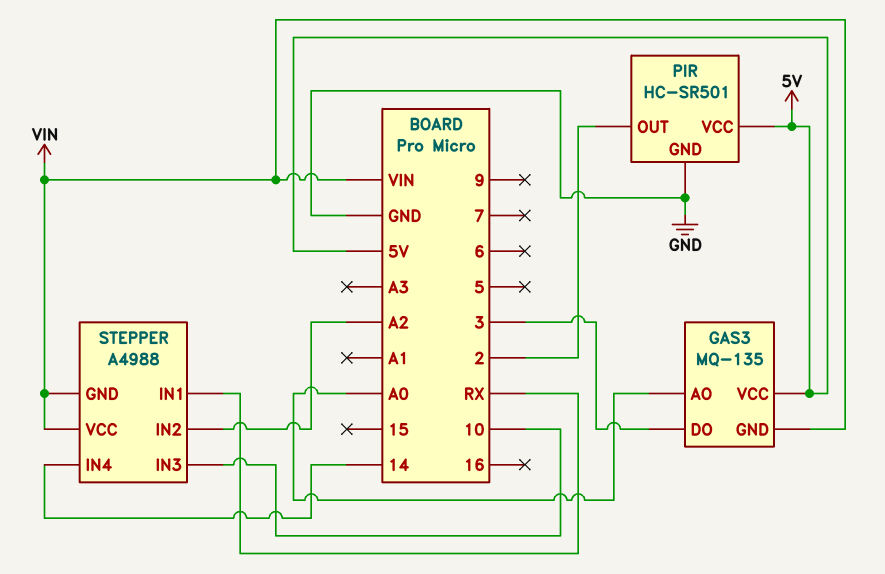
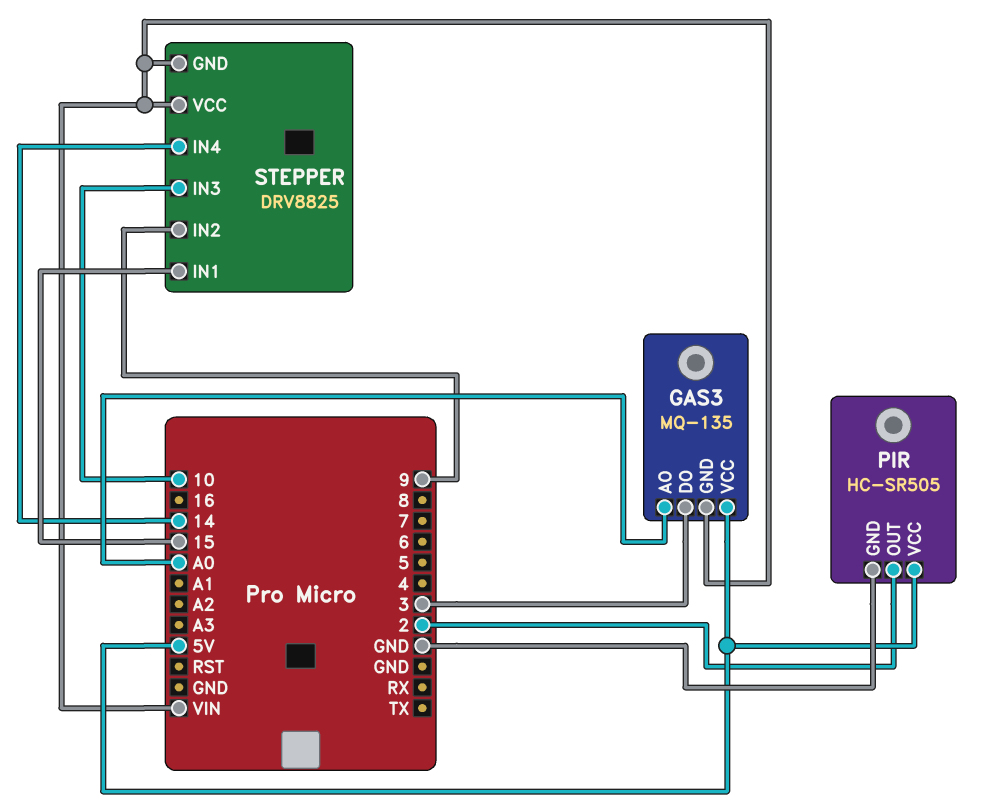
PIR: HC-SR501 -> HC-SR505
STEPPER: A4988 -> DRV8825
STEPPER pin IN1: RX -> 15
STEPPER pin IN2: A2 -> 9

